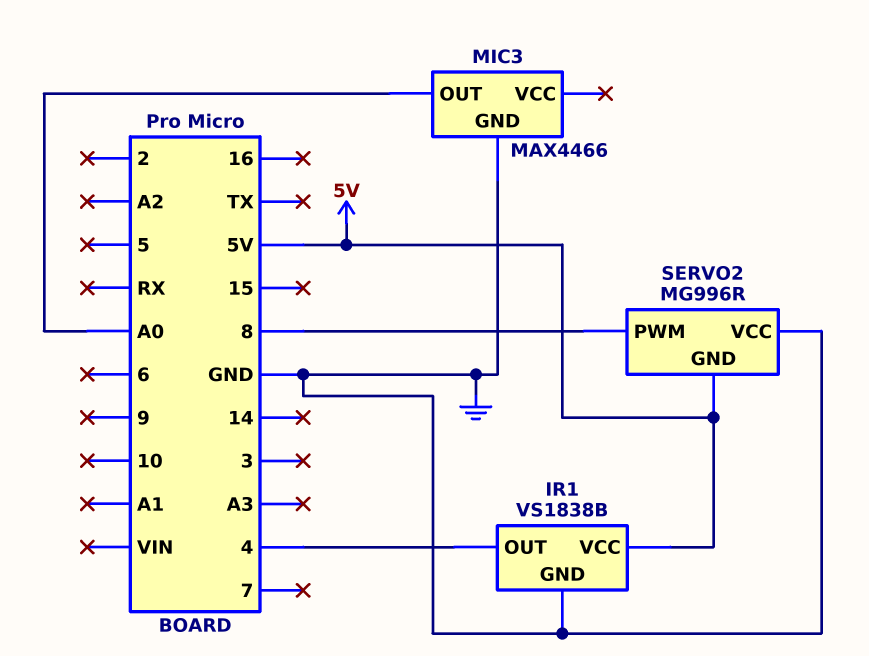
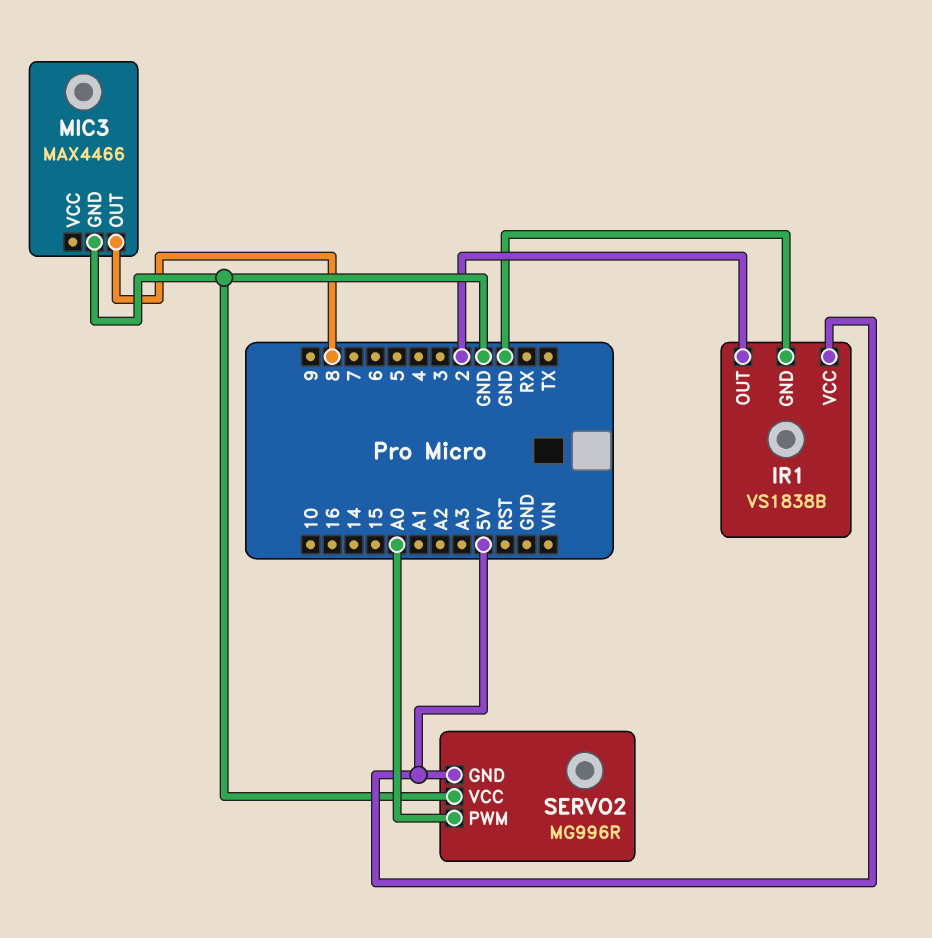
IR1 pin OUT: 4 -> 2
MIC3 pin OUT: A0 -> 8
SERVO2 pin PWM: 8 -> A0

